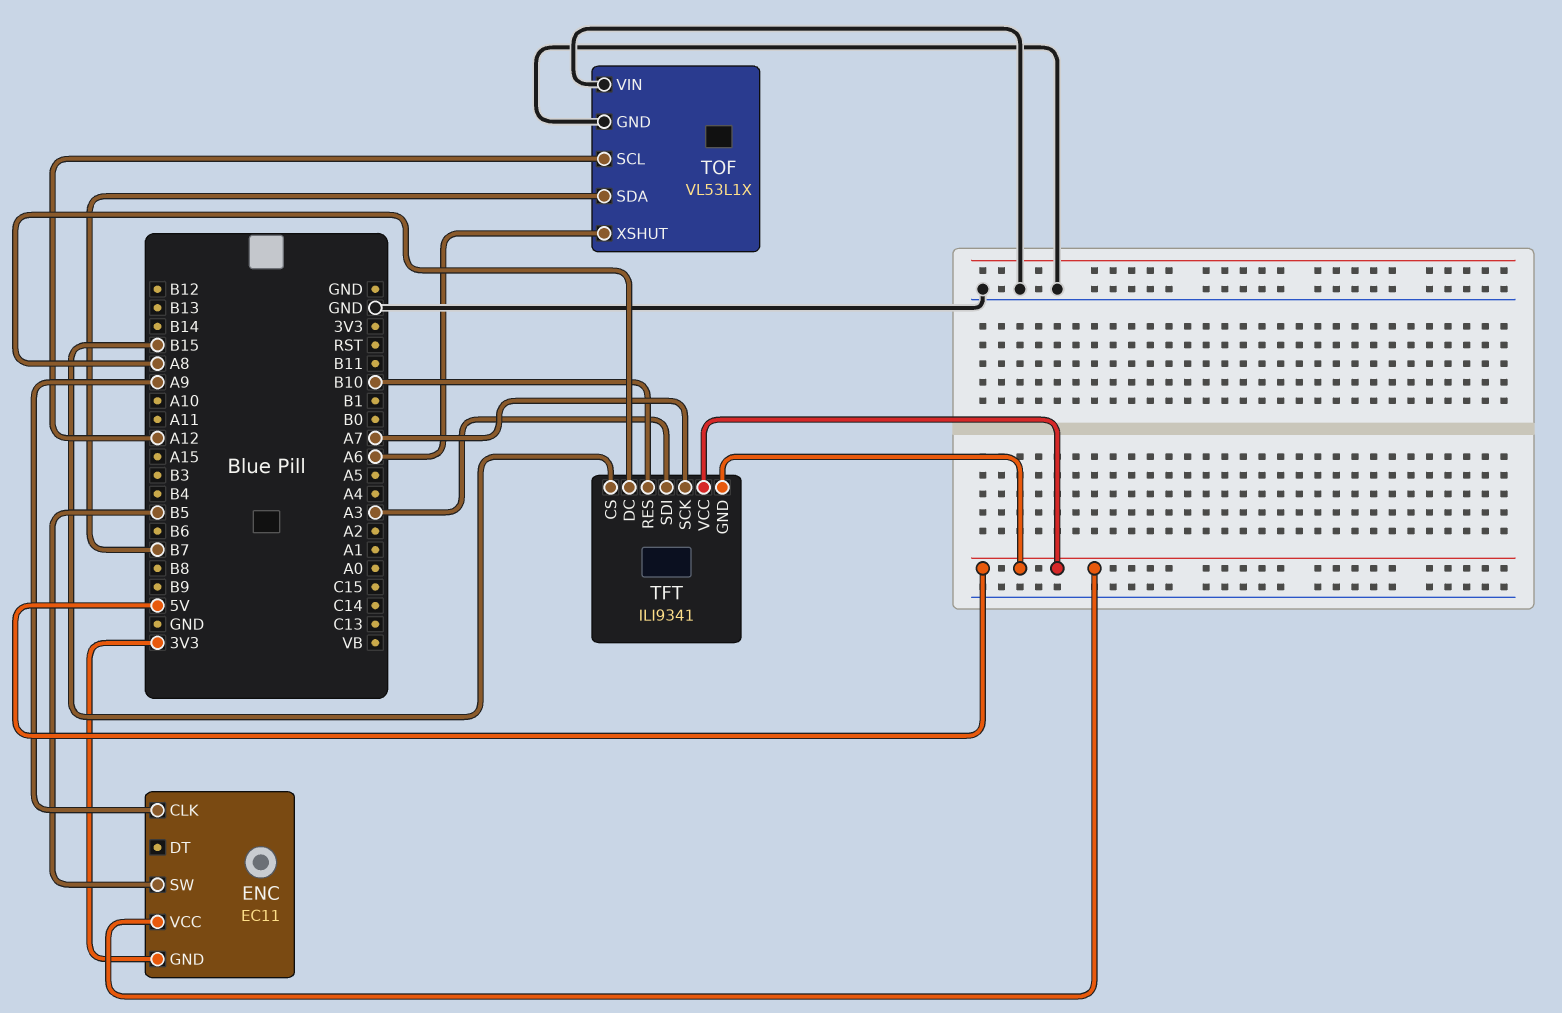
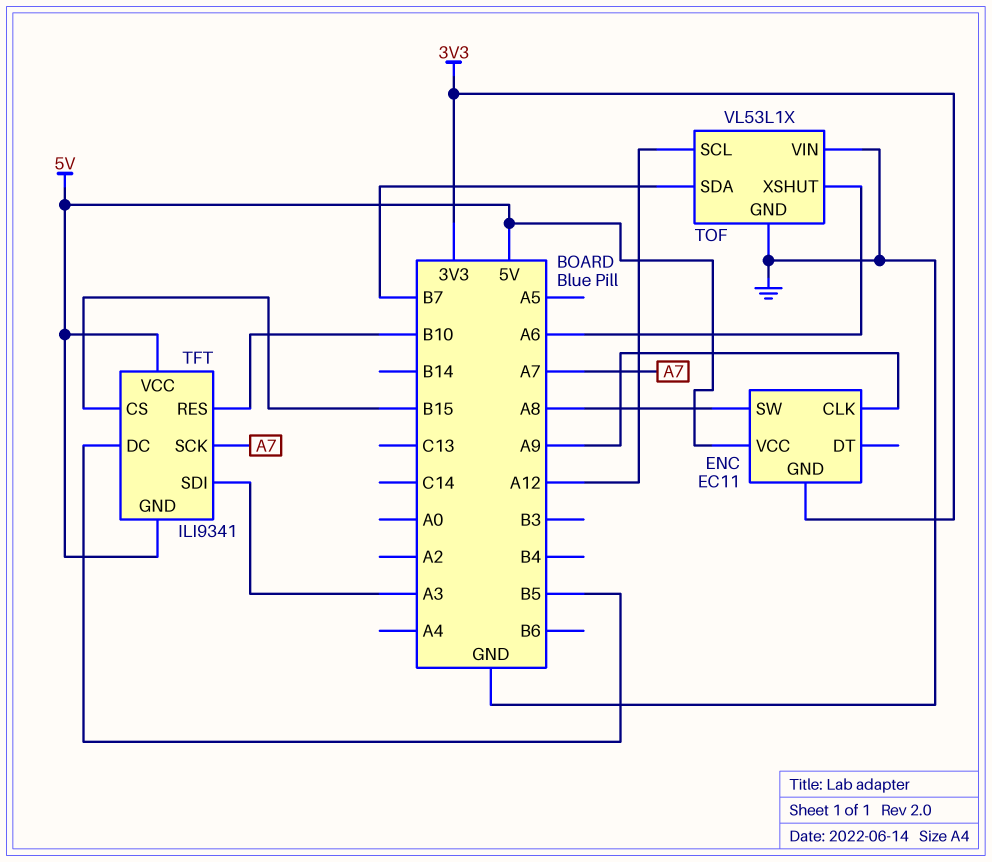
ENC pin SW: B5 -> A8
TFT pin DC: A8 -> B5

